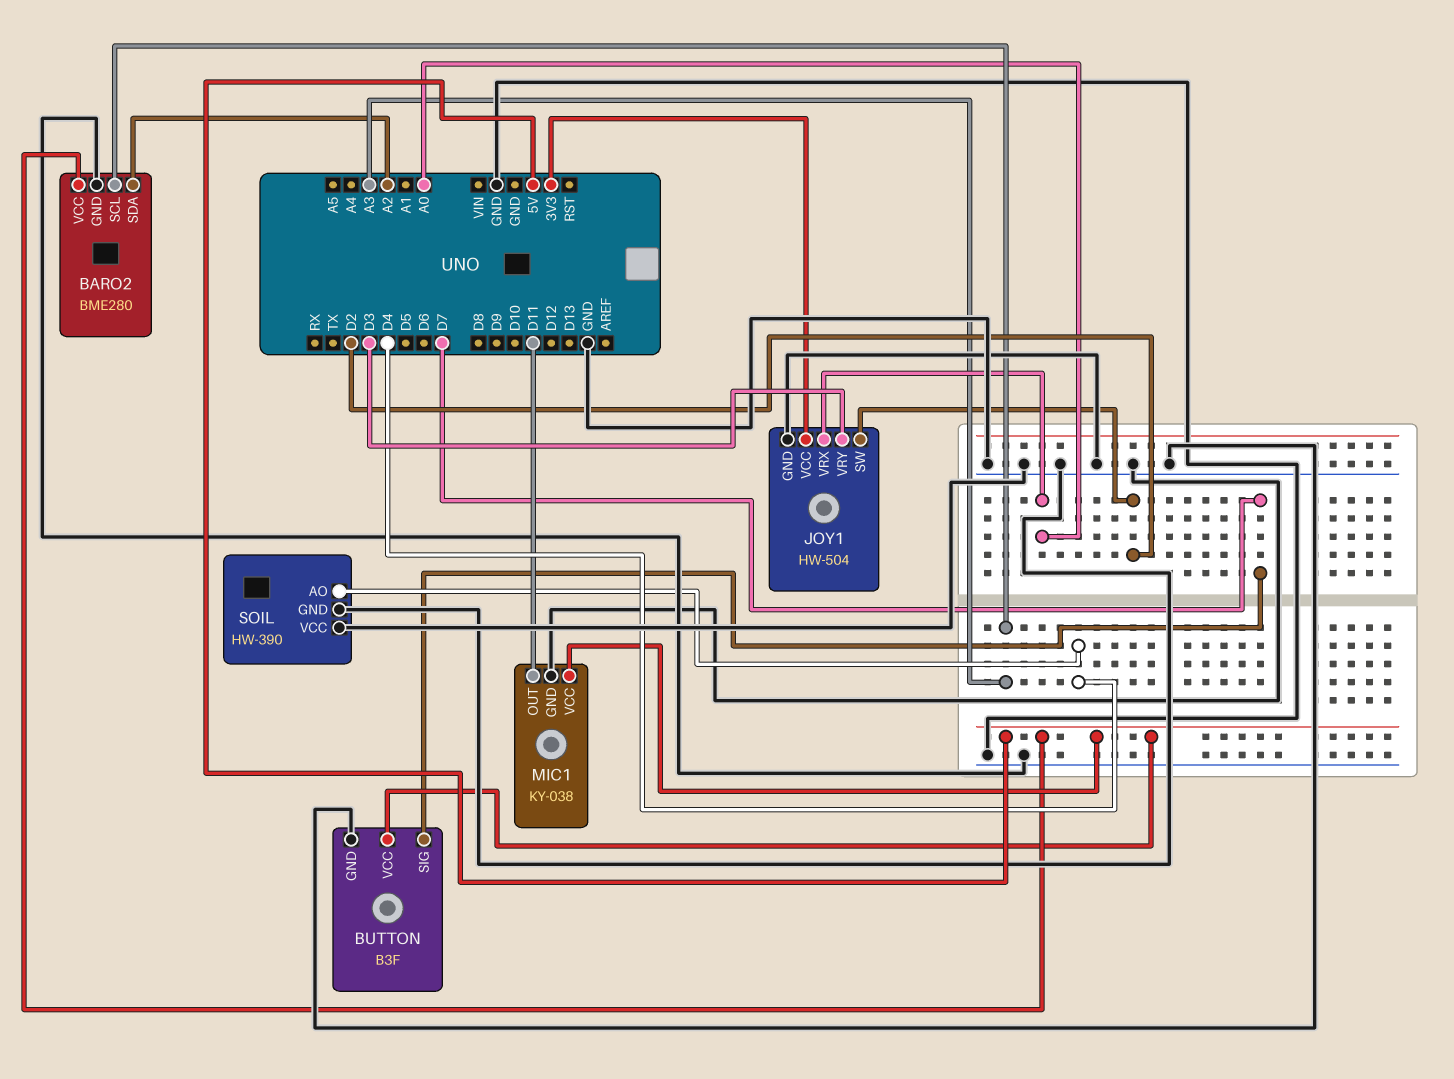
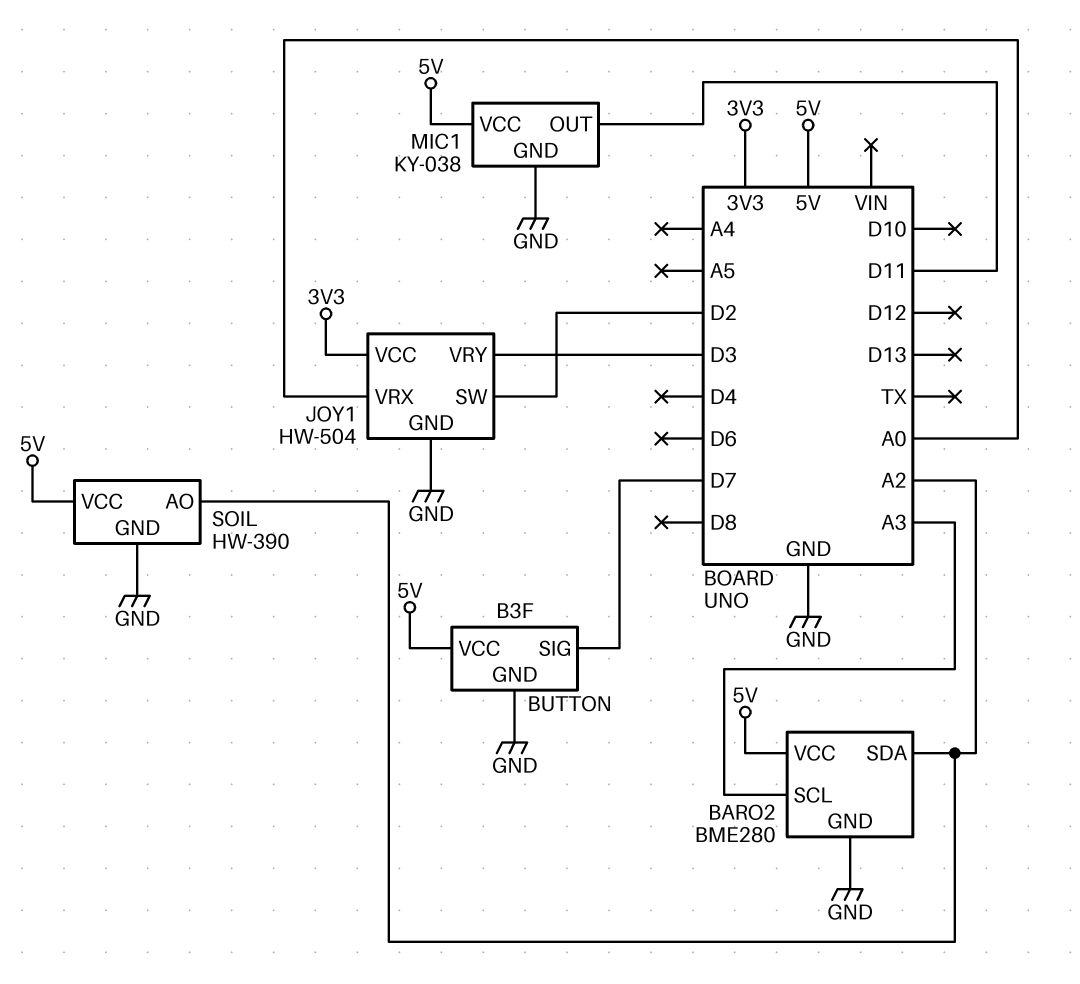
SOIL pin AO: D4 -> A2
SOIL pin VCC: GND -> 5V

